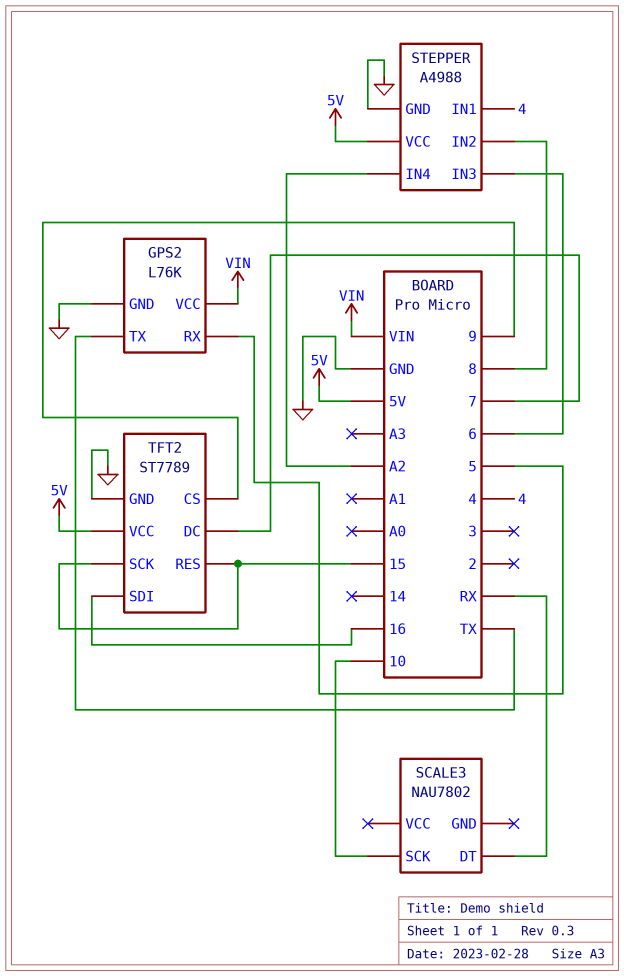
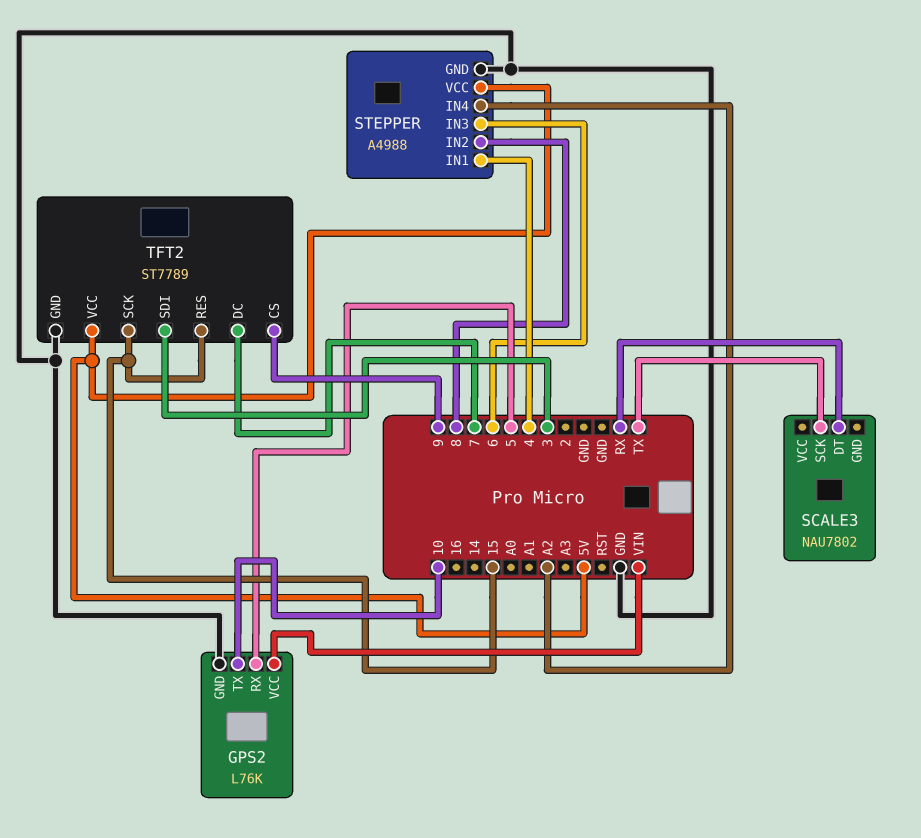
GPS2 pin TX: TX -> 10
SCALE3 pin SCK: 10 -> TX
TFT2 pin SDI: 16 -> 3

